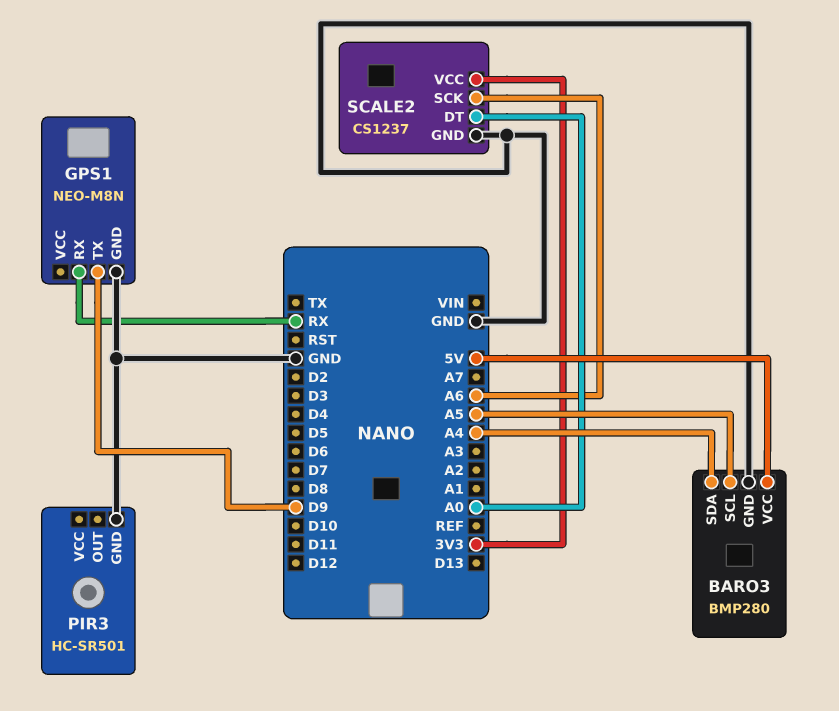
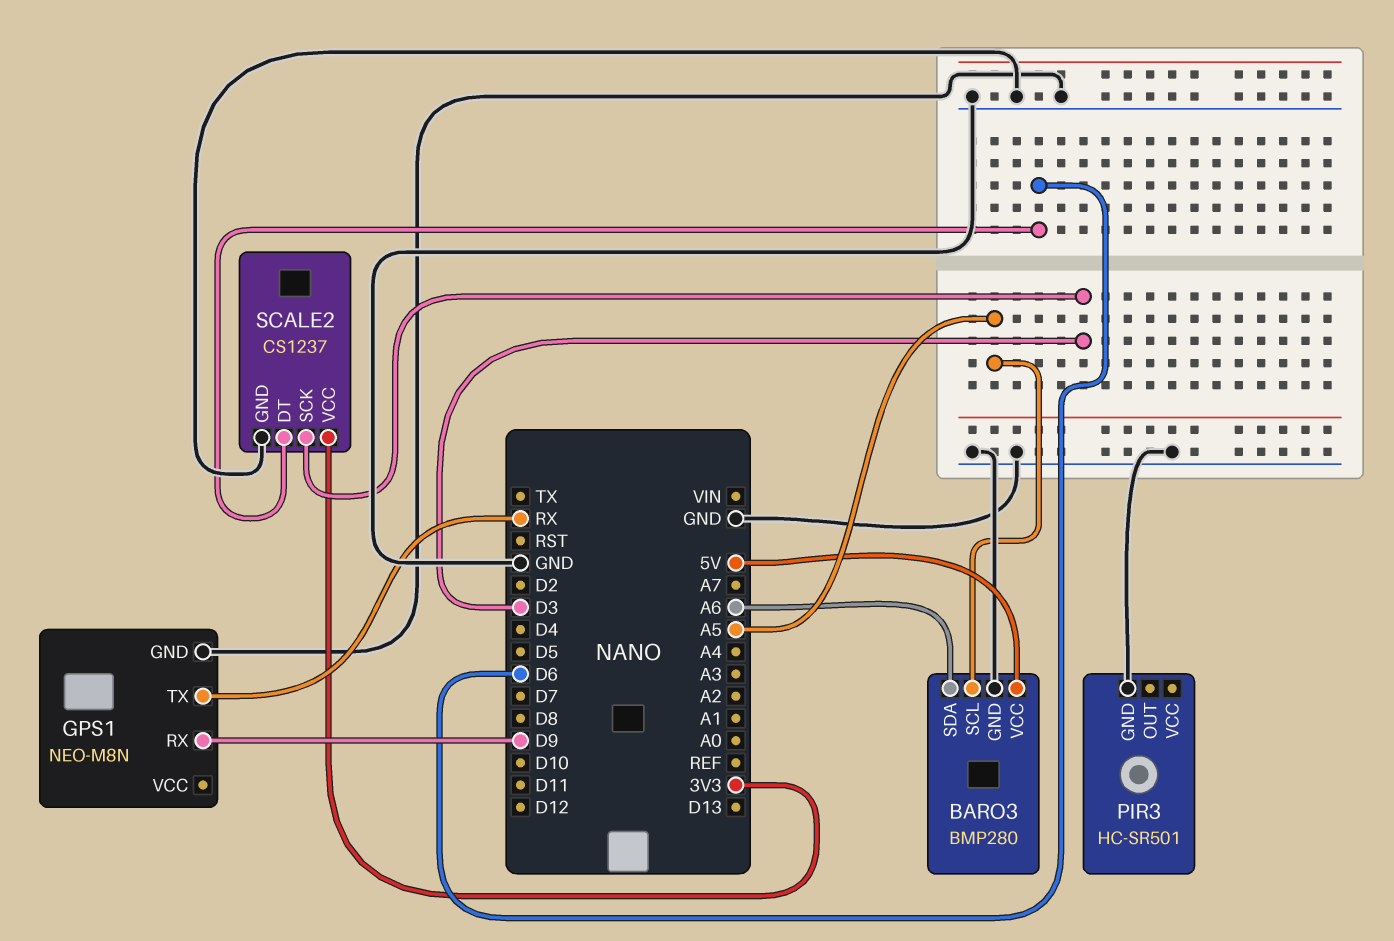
BARO3 pin SDA: A4 -> A6
GPS1 pin RX: RX -> D9
GPS1 pin TX: D9 -> RX
SCALE2 pin DT: A0 -> D6
SCALE2 pin SCK: A6 -> D3

